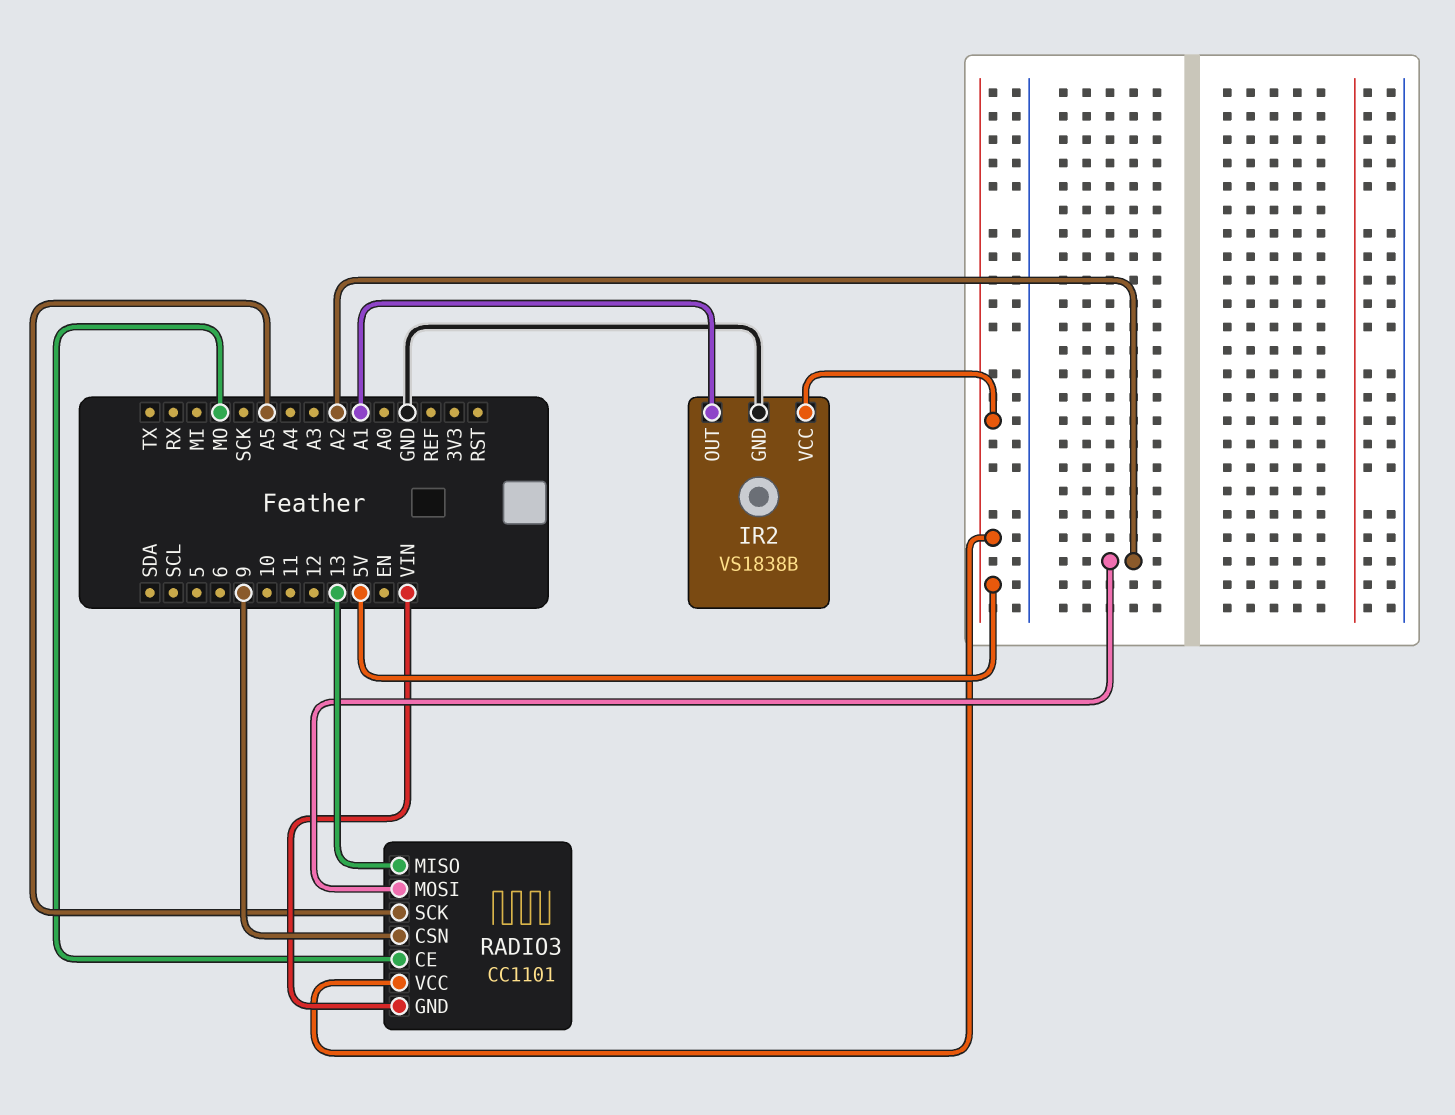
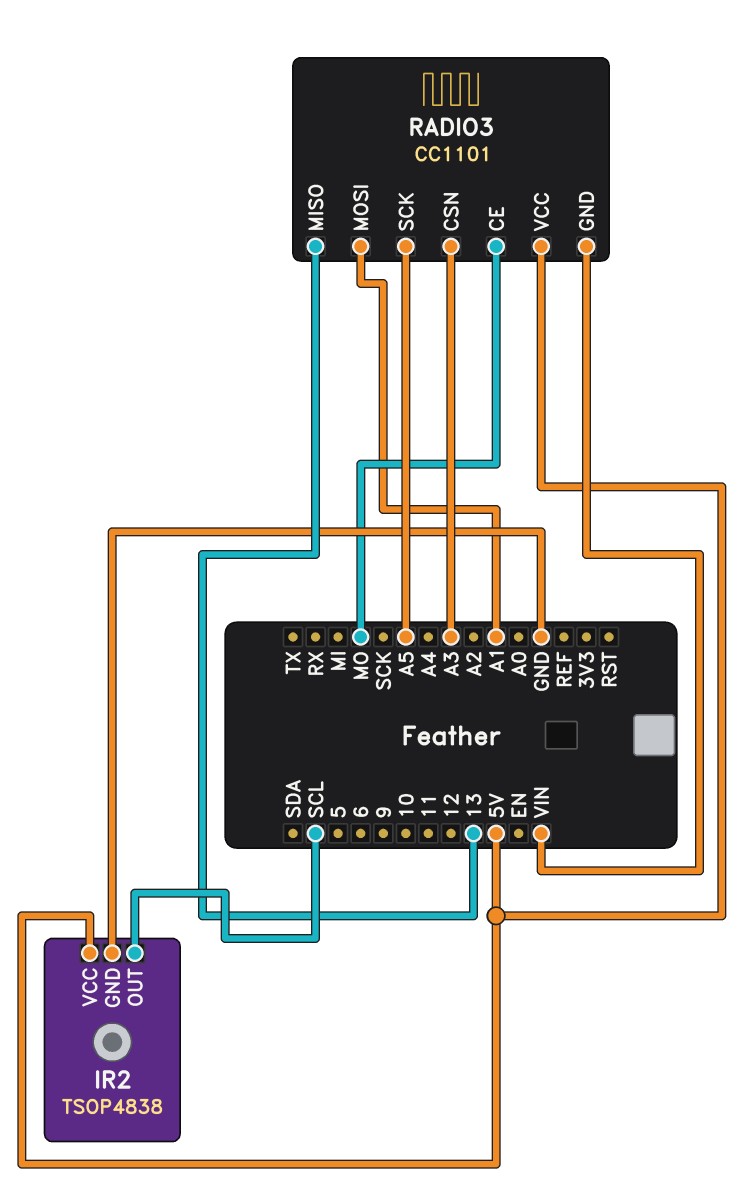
IR2: VS1838B -> TSOP4838
IR2 pin OUT: A1 -> SCL
RADIO3 pin CSN: 9 -> A3
RADIO3 pin MOSI: A2 -> A1

